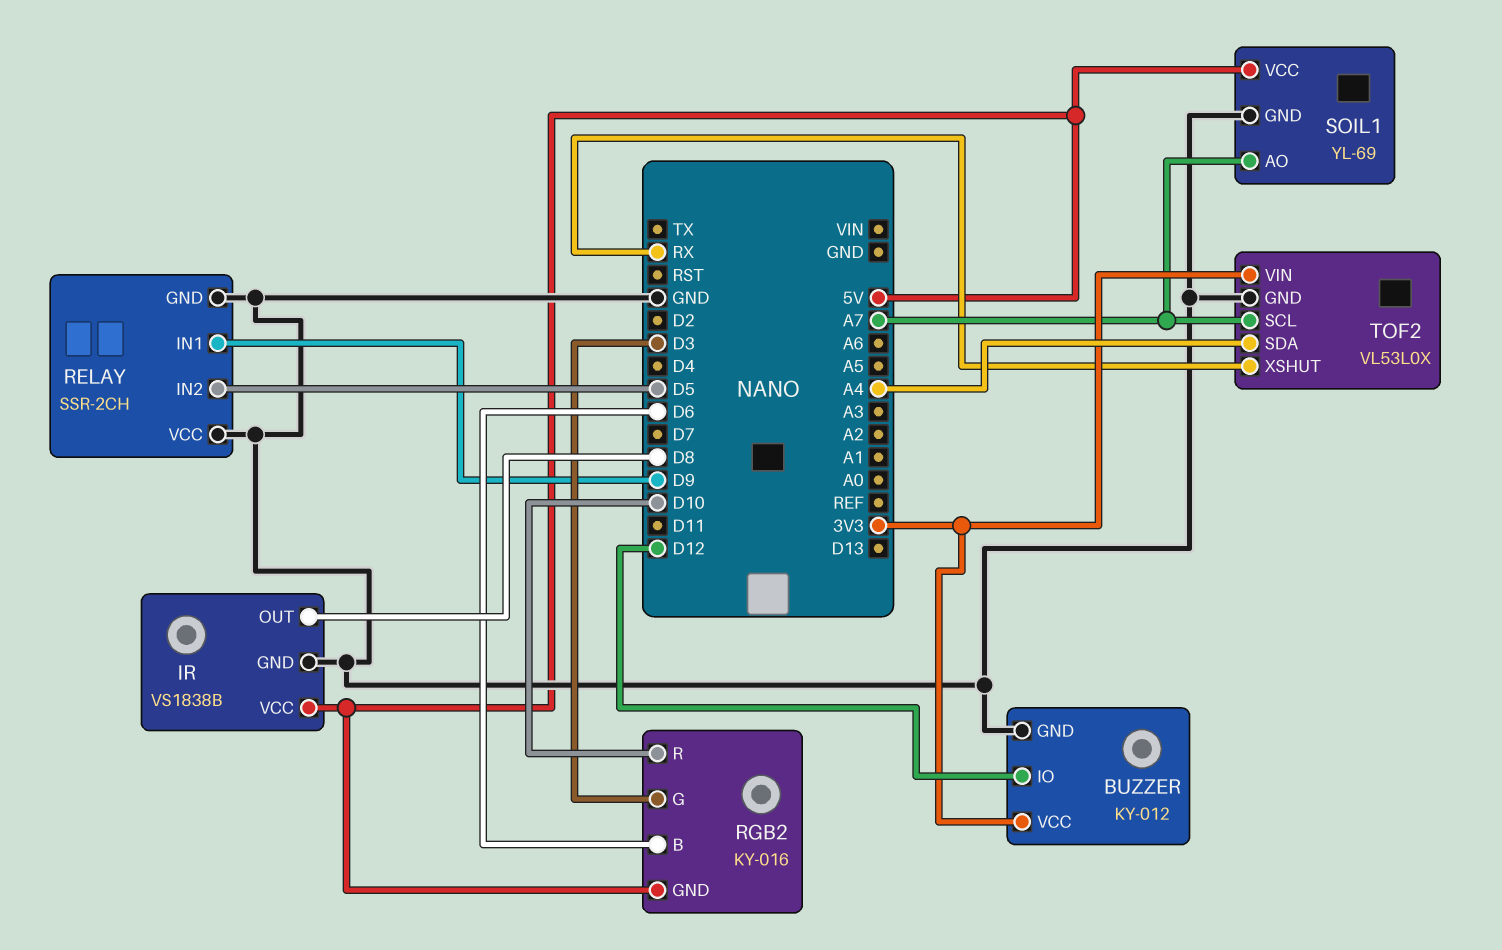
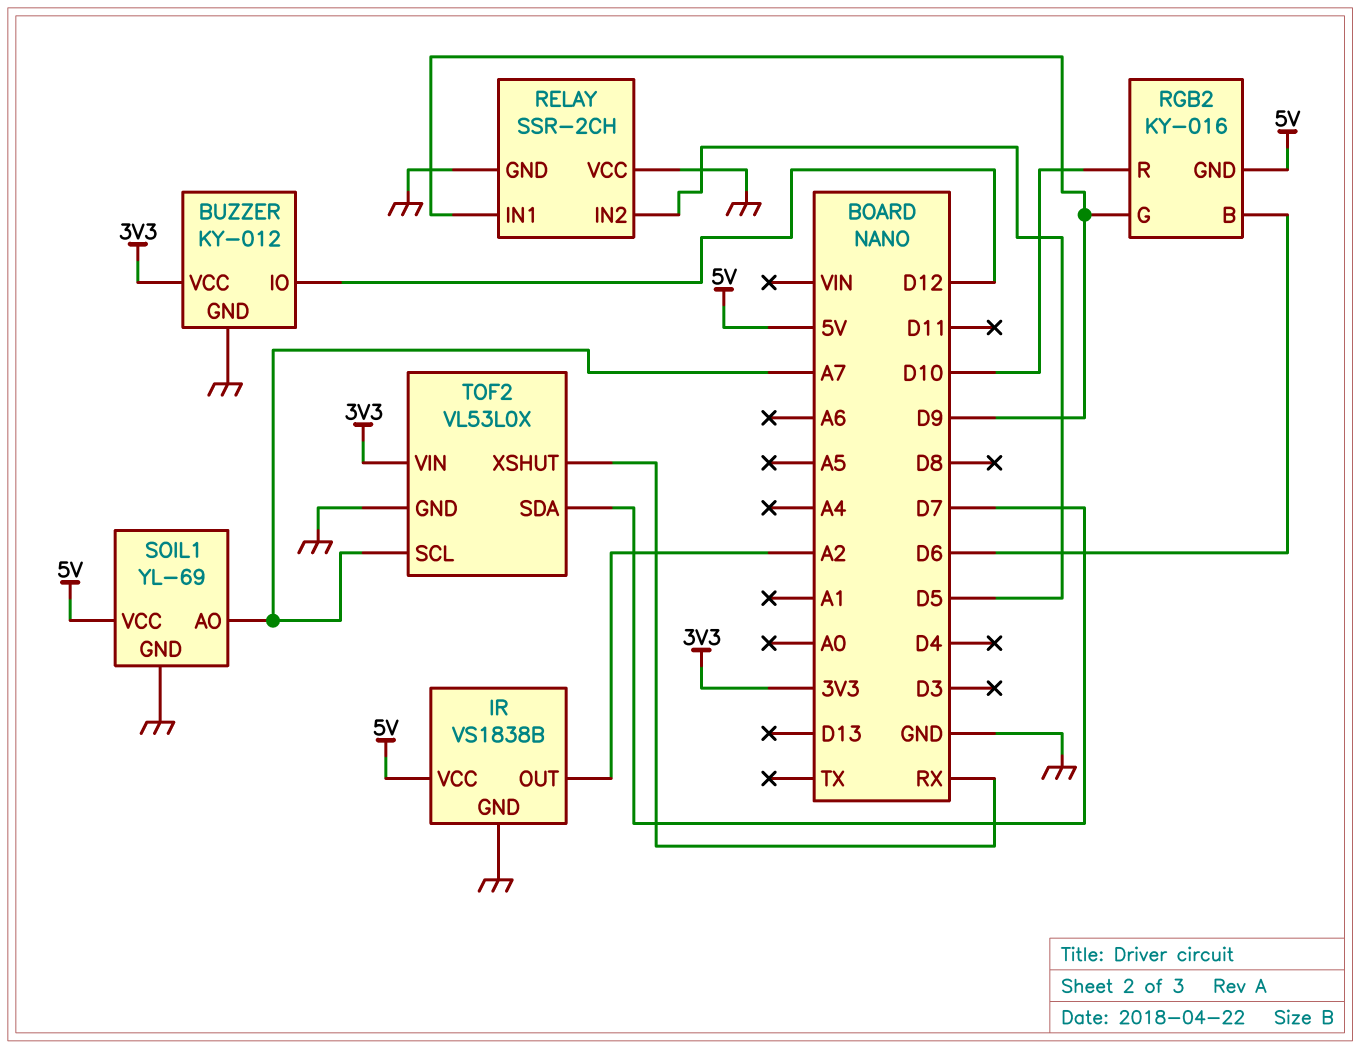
IR pin OUT: D8 -> A2
RGB2 pin G: D3 -> D9
TOF2 pin SDA: A4 -> D7

